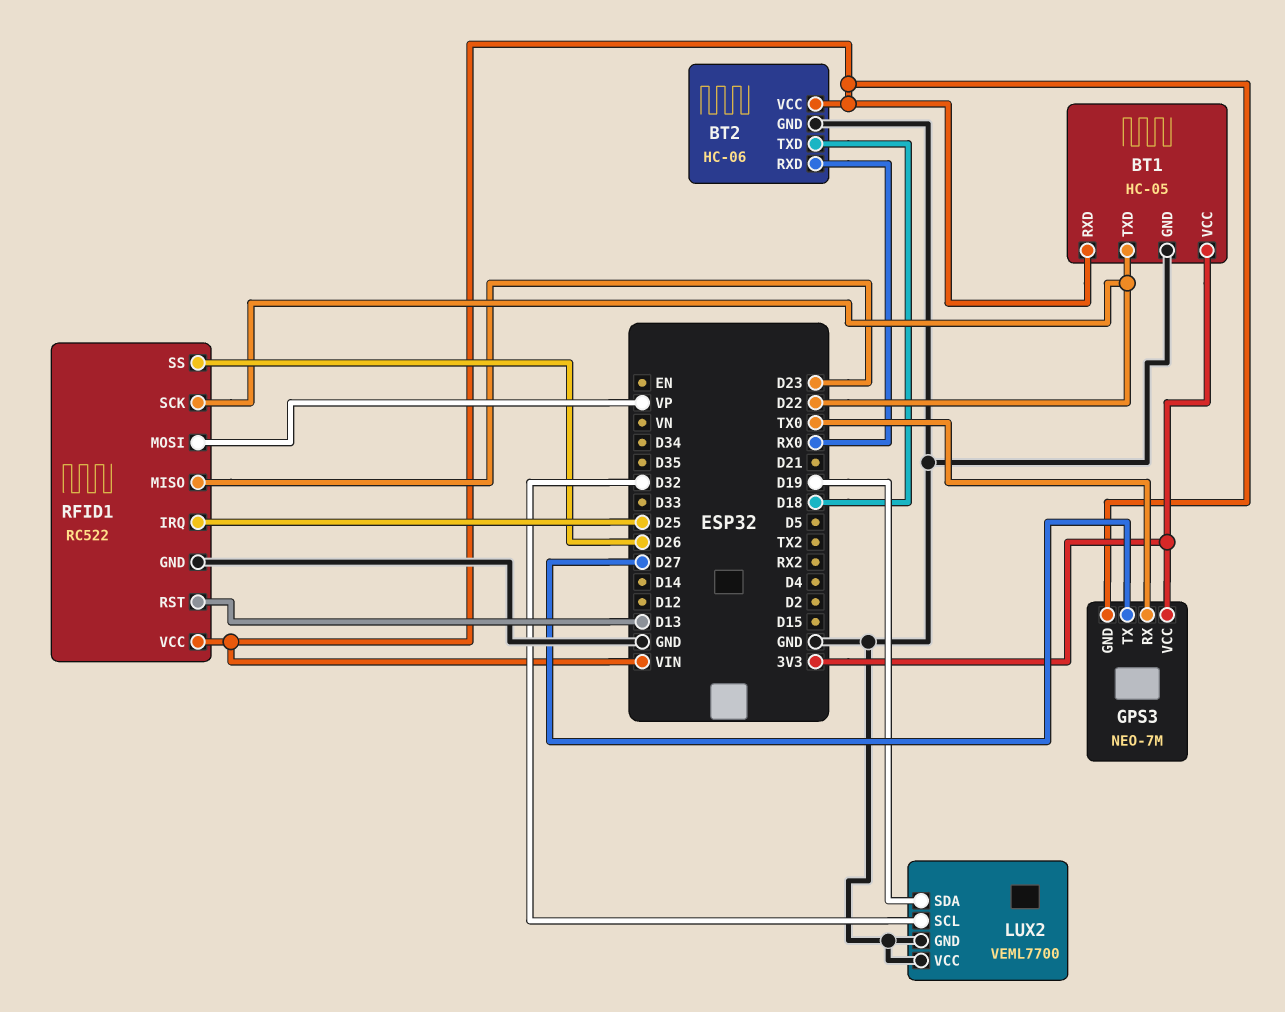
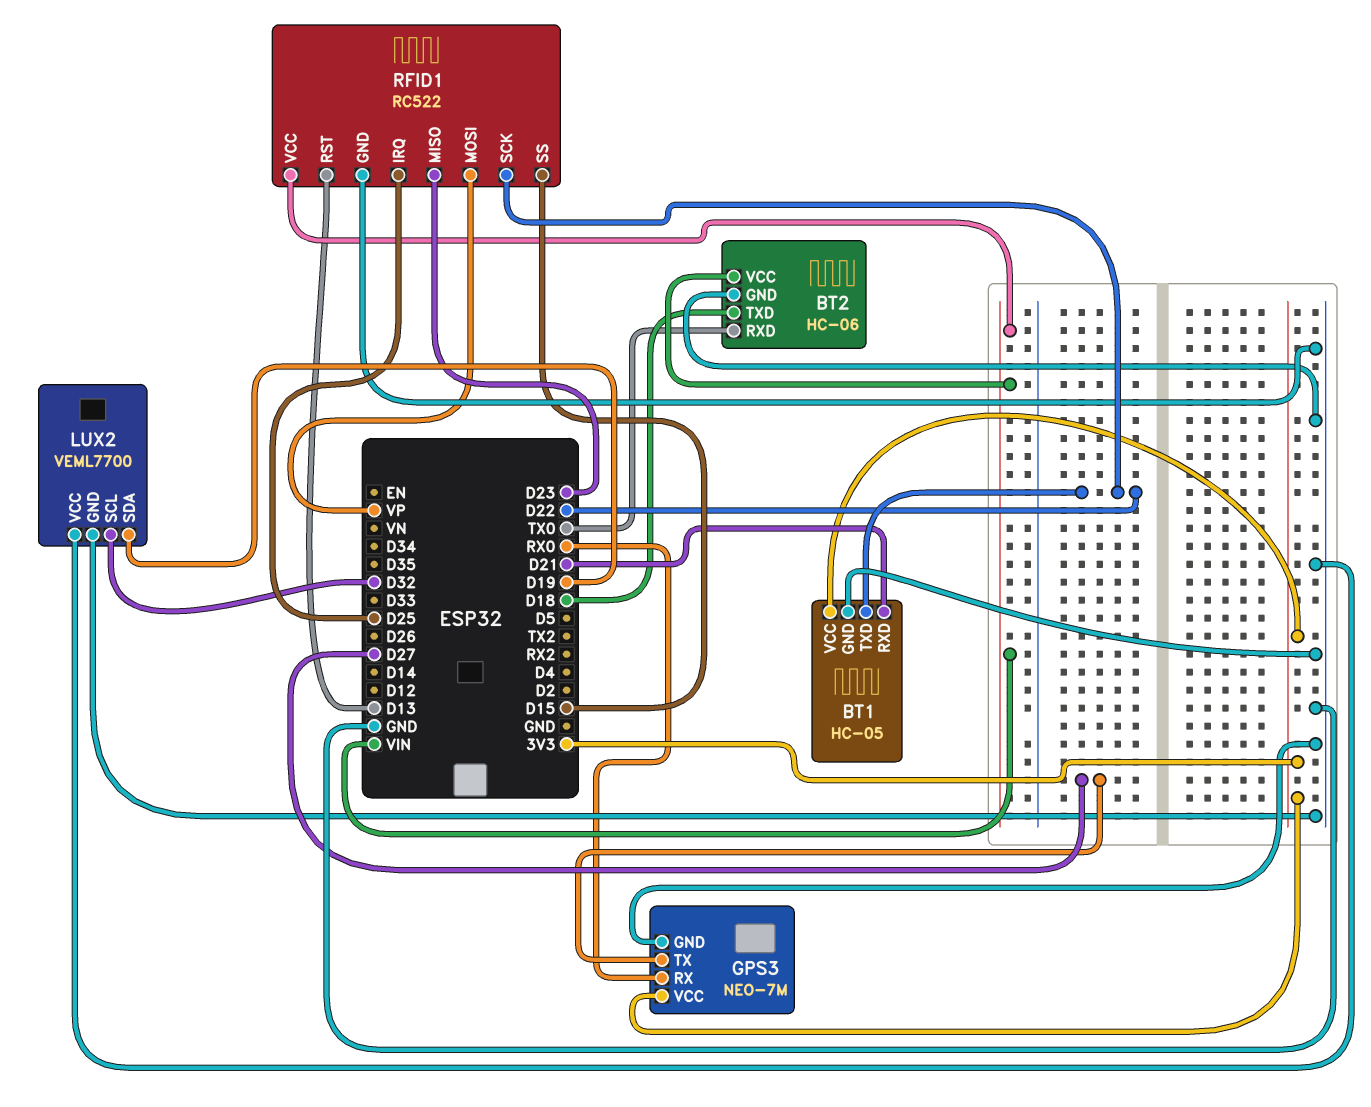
BT1 pin RXD: VIN -> D21
BT2 pin RXD: RX0 -> TX0
GPS3 pin GND: VIN -> GND
GPS3 pin RX: TX0 -> RX0
RFID1 pin SS: D26 -> D15

